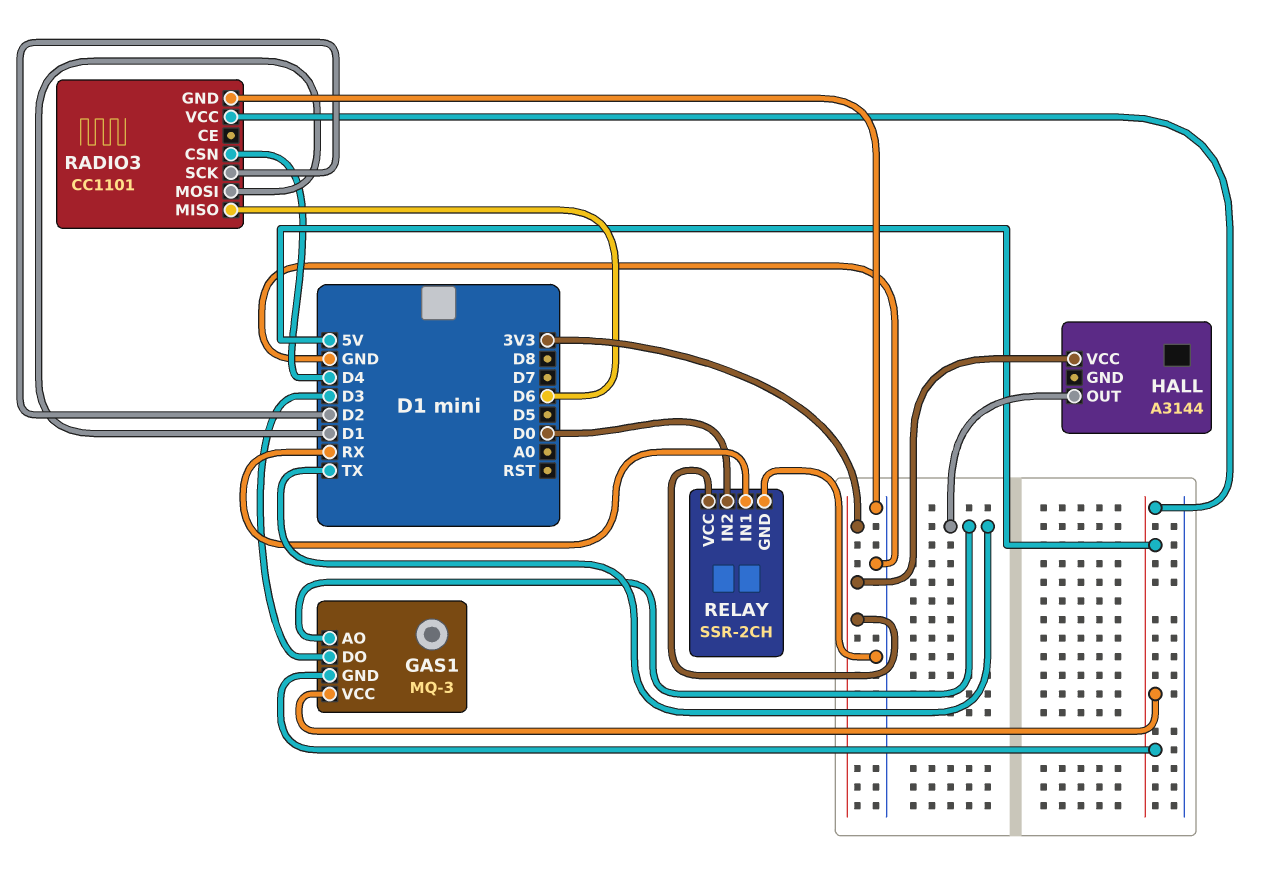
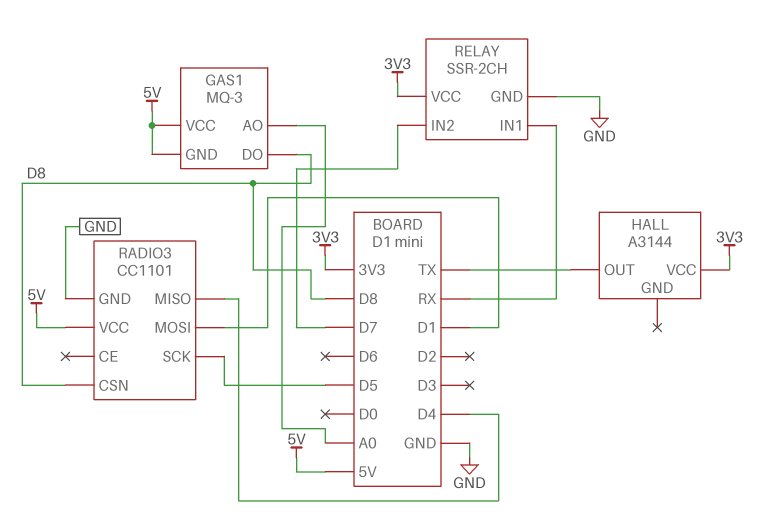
GAS1 pin AO: TX -> A0
GAS1 pin DO: D3 -> D8
RADIO3 pin CSN: D4 -> D8
RADIO3 pin MISO: D6 -> D4
RADIO3 pin SCK: D2 -> D5
RELAY pin IN2: D0 -> D7

